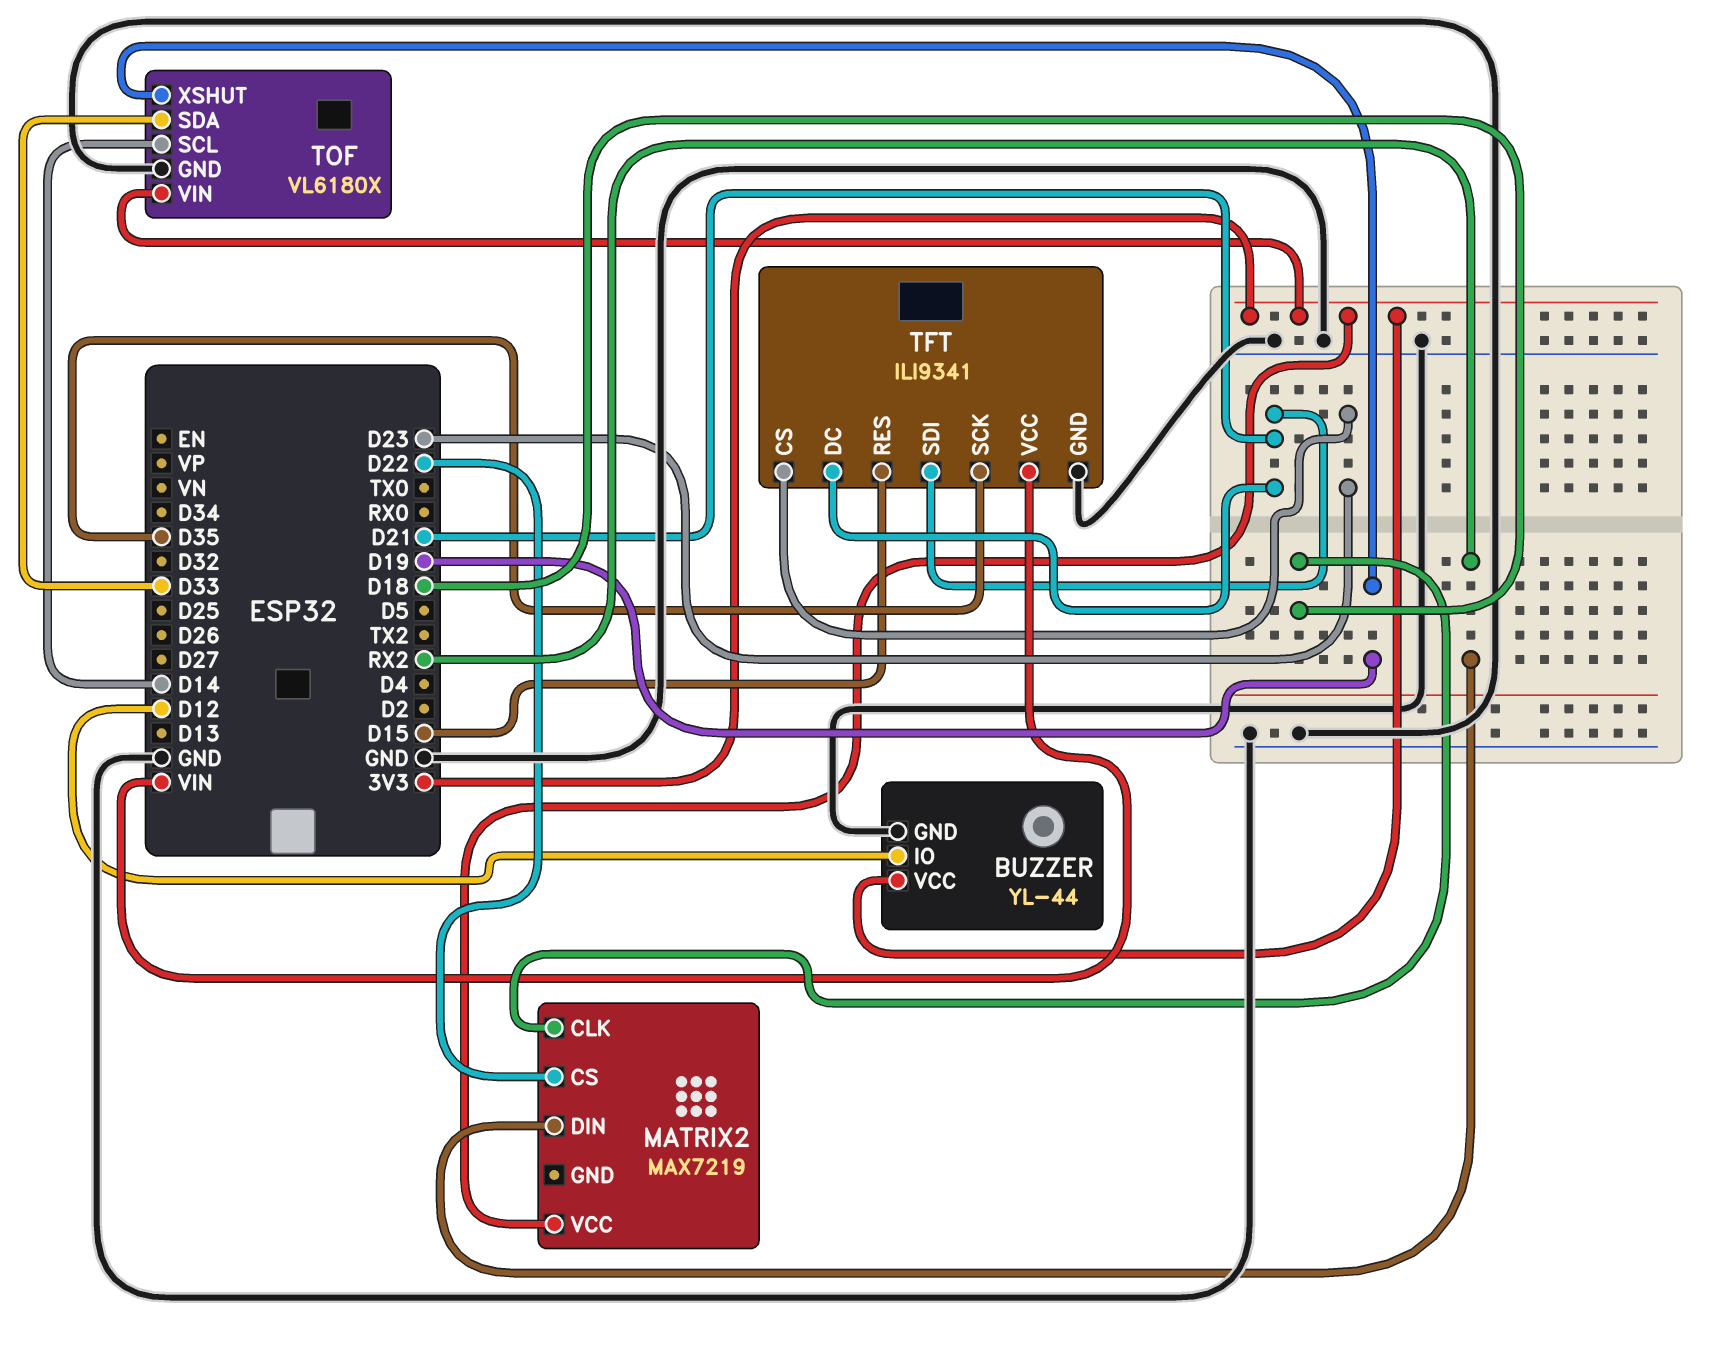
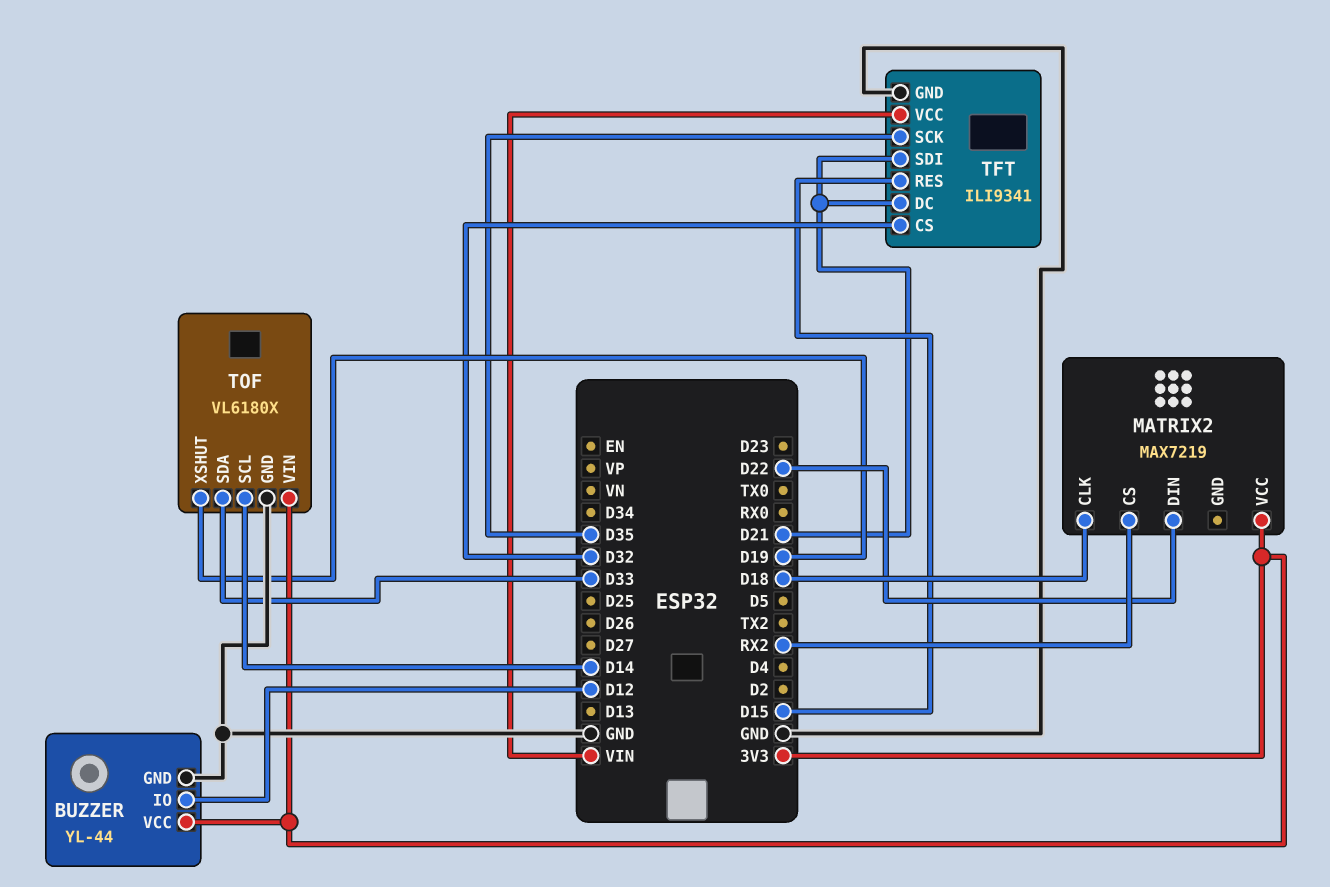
MATRIX2 pin CS: D22 -> RX2
MATRIX2 pin DIN: RX2 -> D22
TFT pin CS: D23 -> D32

